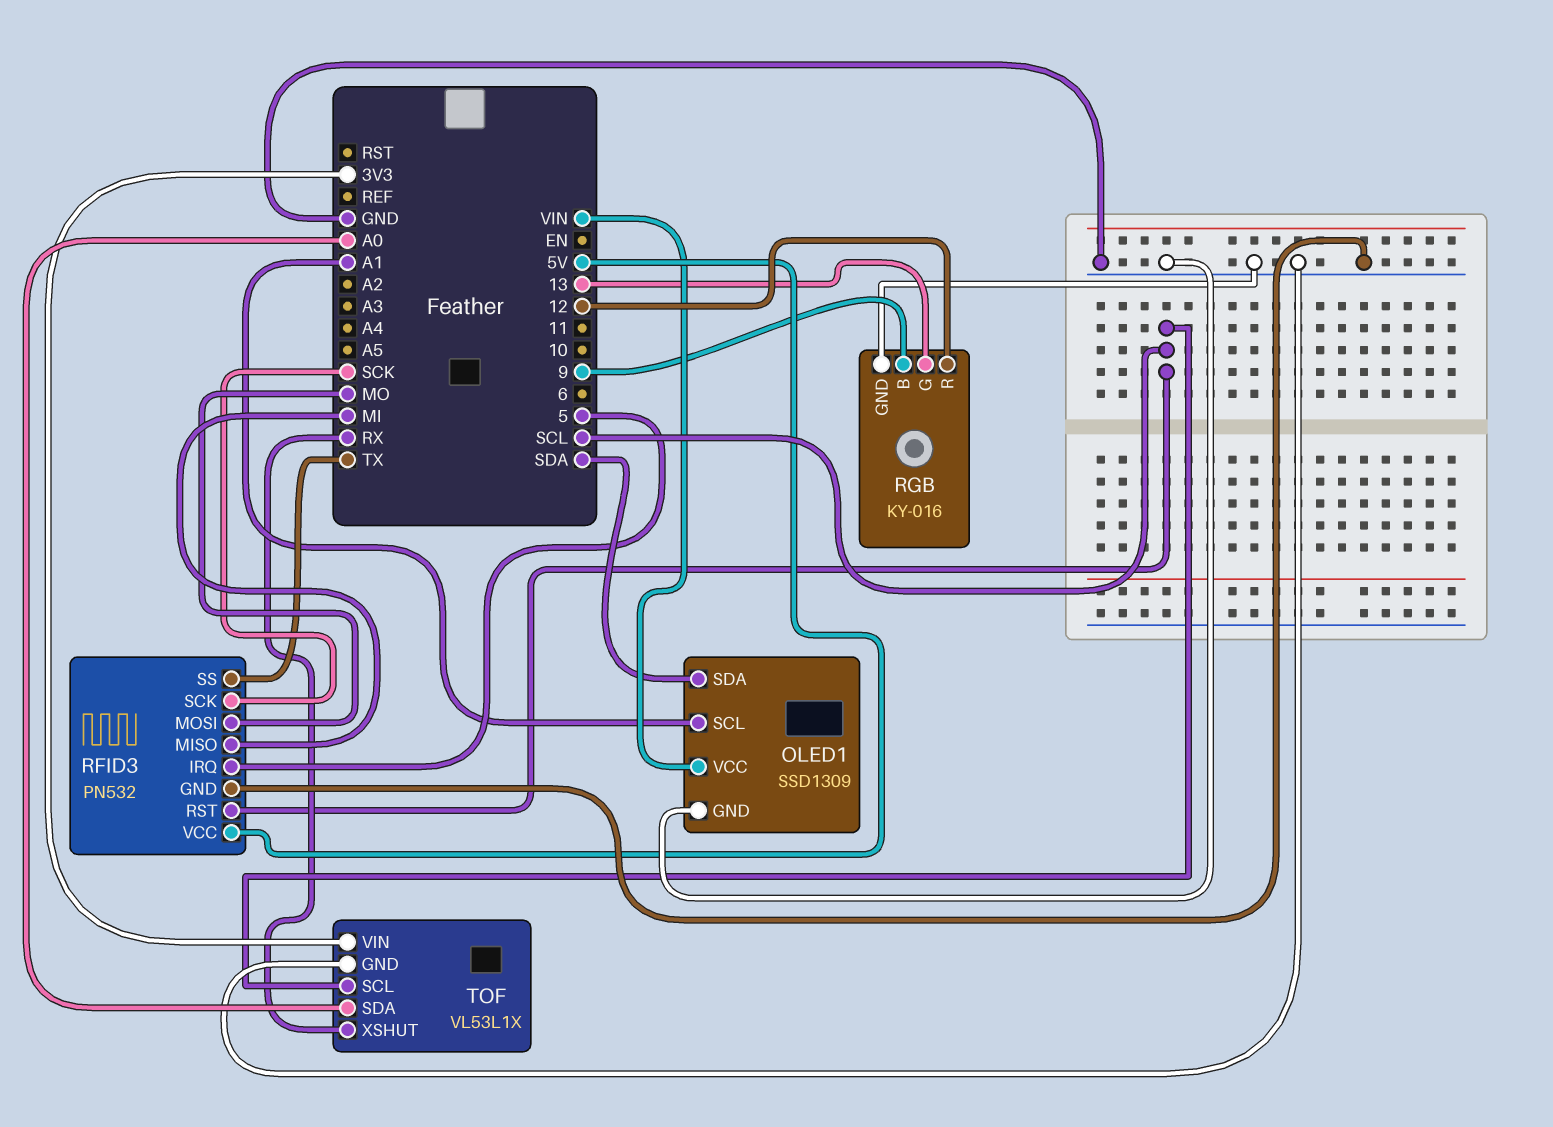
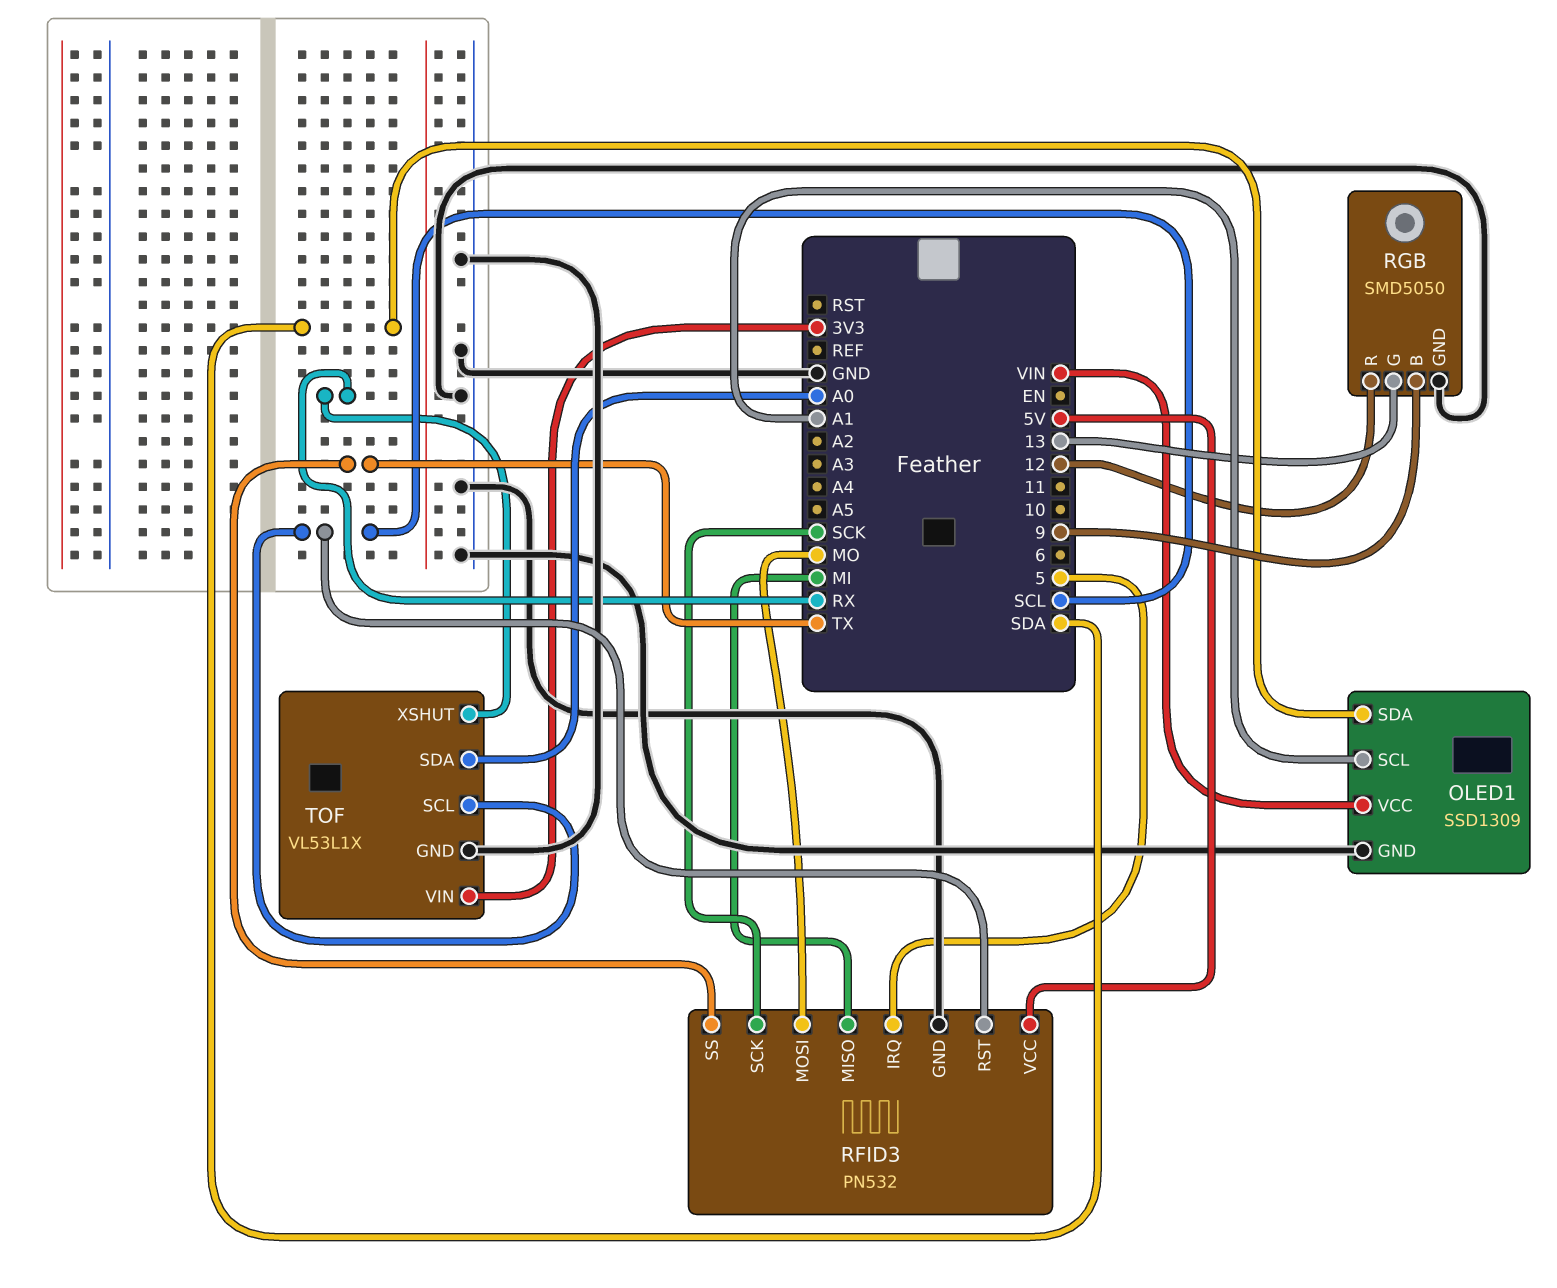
RGB: KY-016 -> SMD5050

